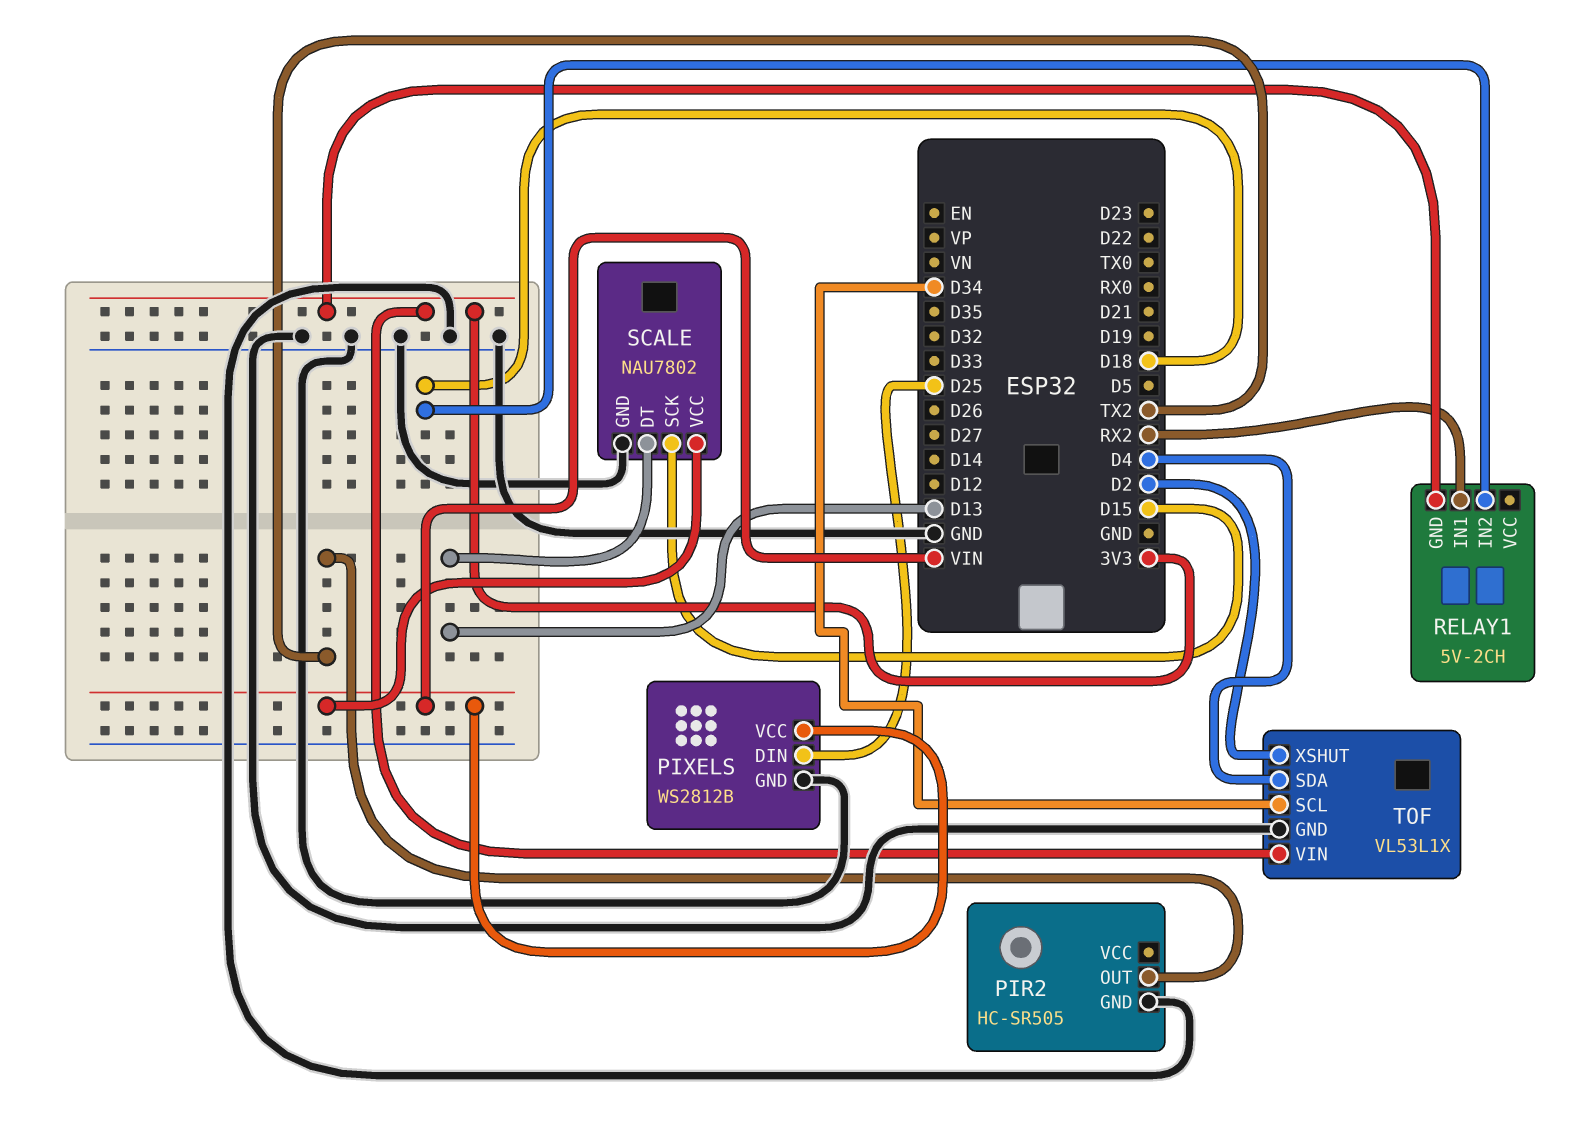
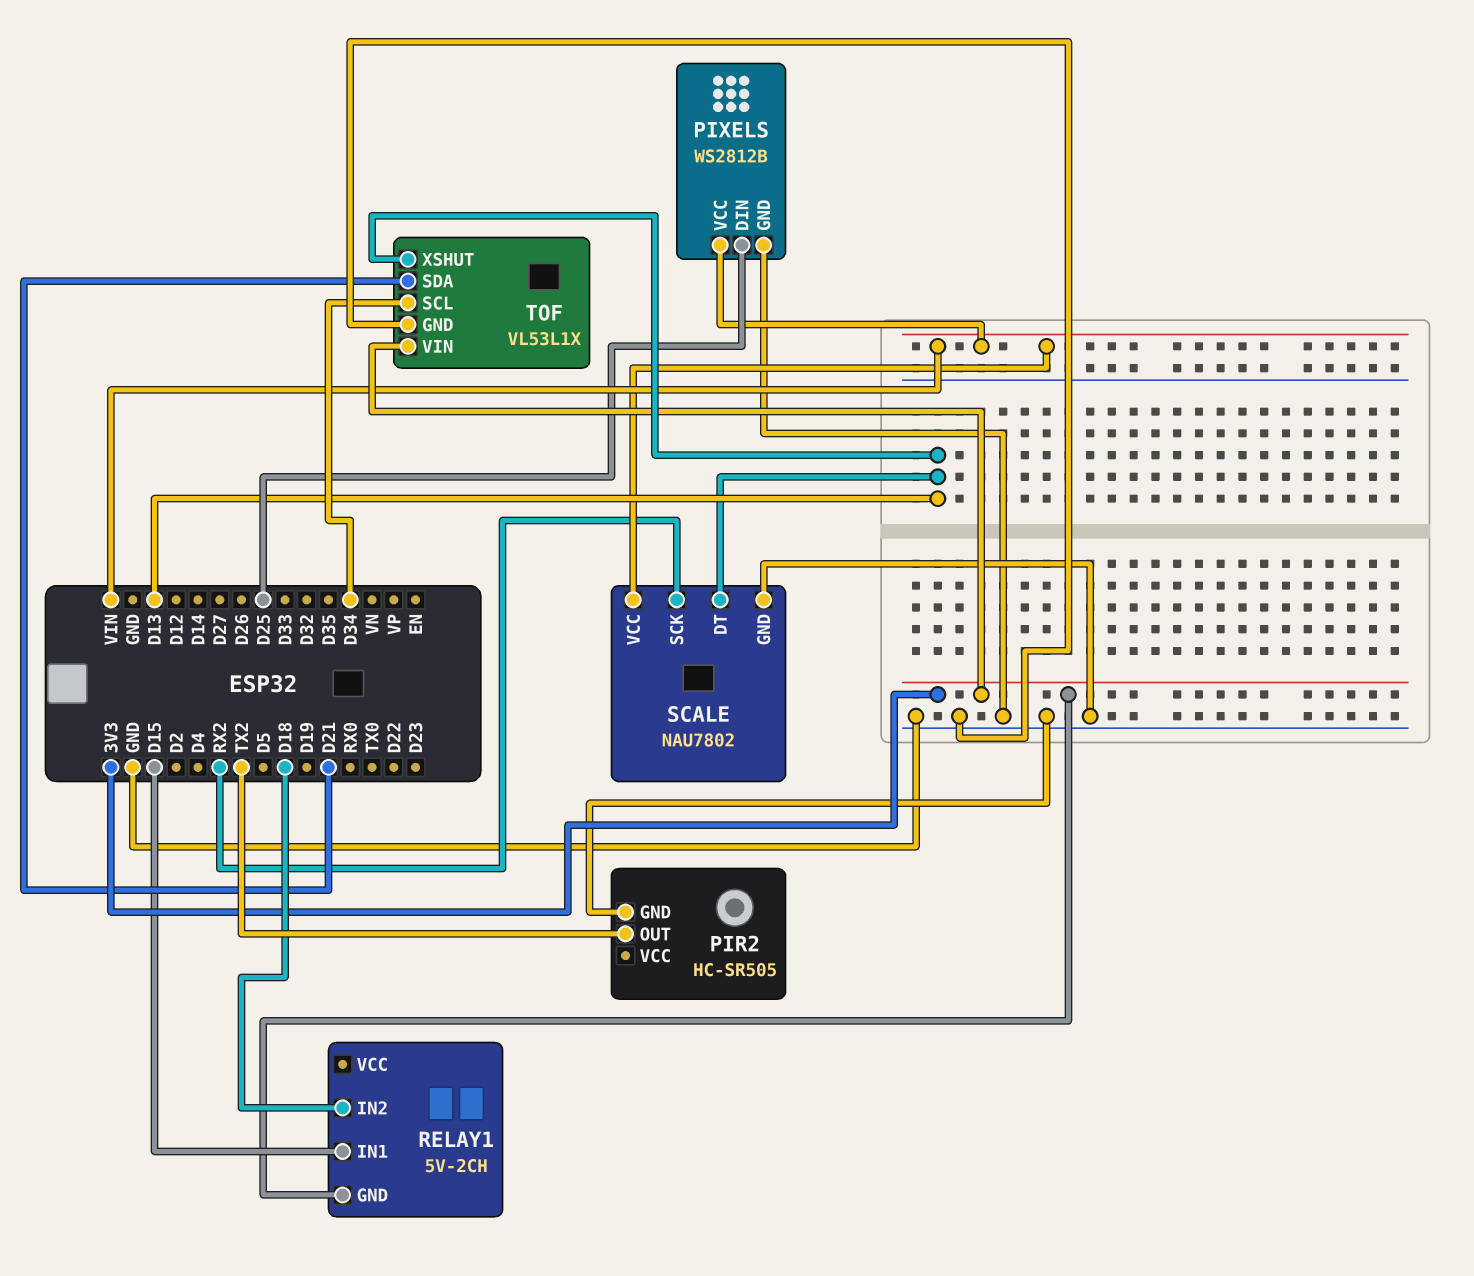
RELAY1 pin IN1: RX2 -> D15
SCALE pin SCK: D15 -> RX2
TOF pin SDA: D4 -> D21
TOF pin XSHUT: D2 -> D13

